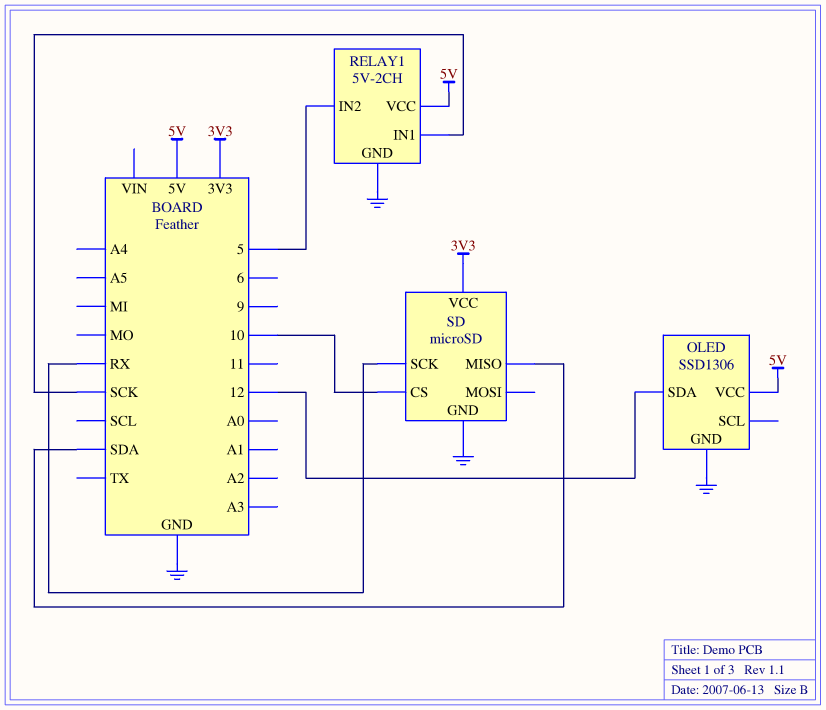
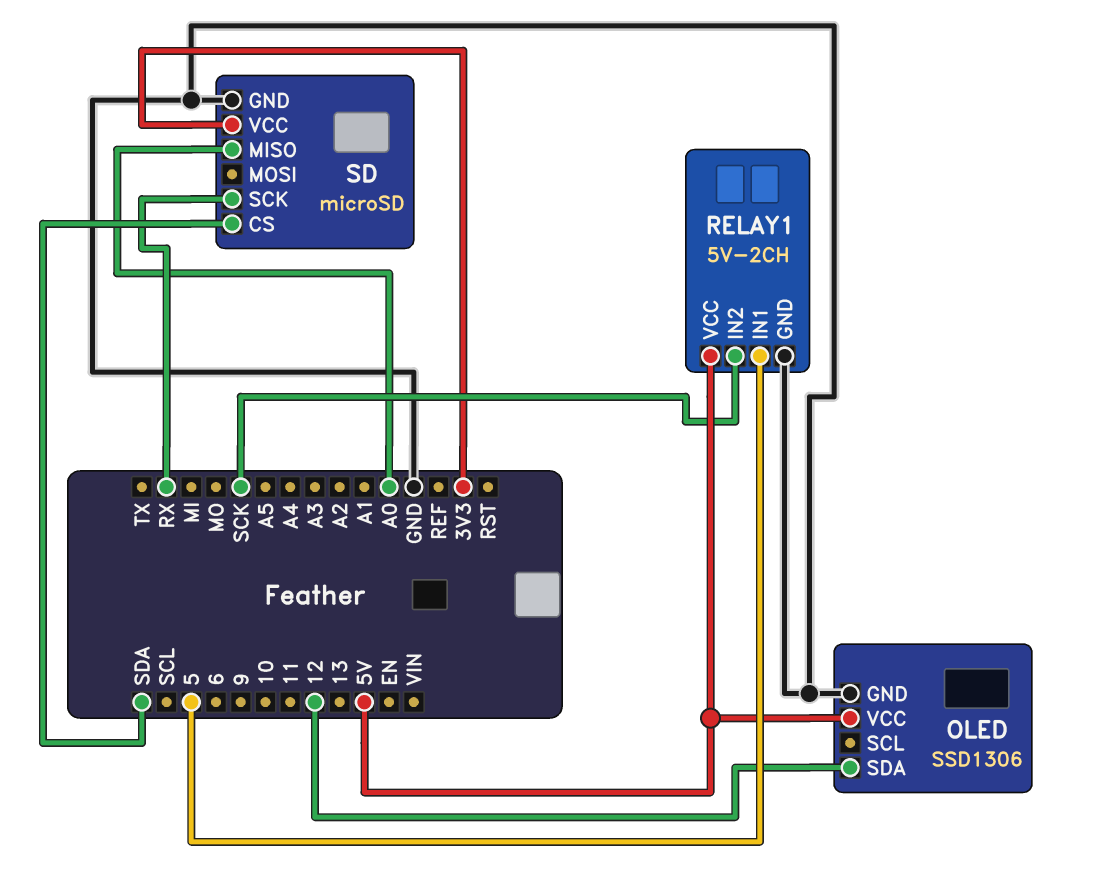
RELAY1 pin IN1: SCK -> 5
RELAY1 pin IN2: 5 -> SCK
SD pin CS: 10 -> SDA
SD pin MISO: SDA -> A0

